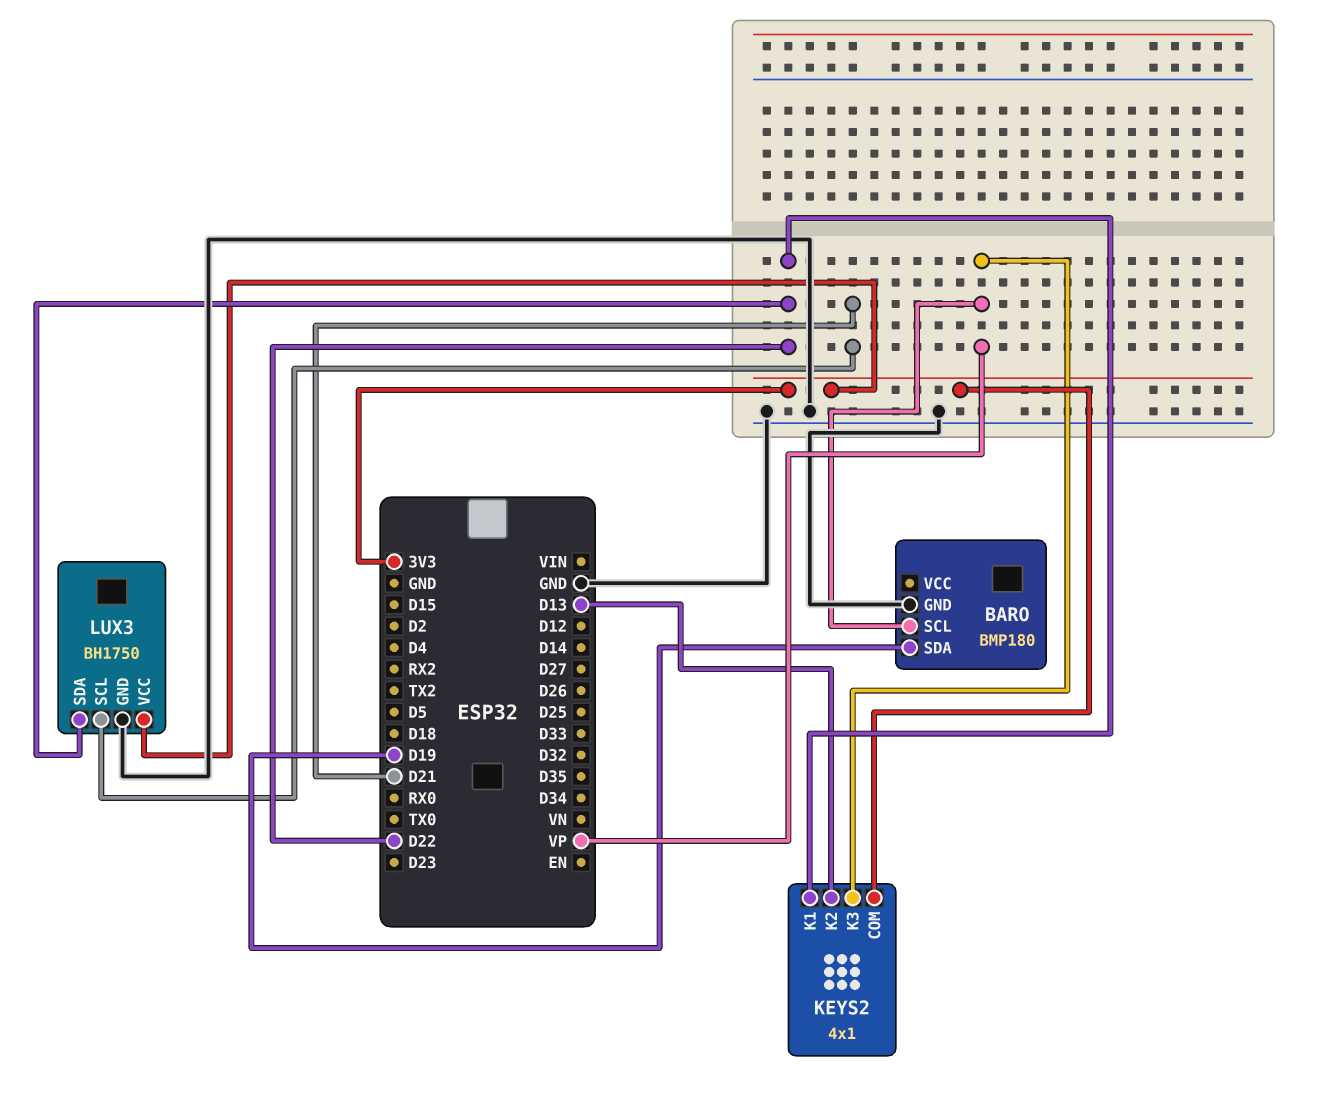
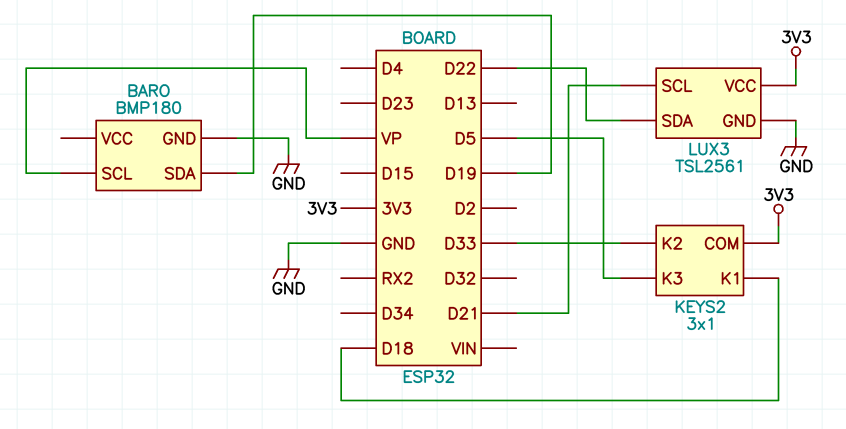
KEYS2: 4x1 -> 3x1
KEYS2 pin K1: D22 -> D18
KEYS2 pin K2: D13 -> D33
KEYS2 pin K3: VP -> D5
LUX3: BH1750 -> TSL2561

